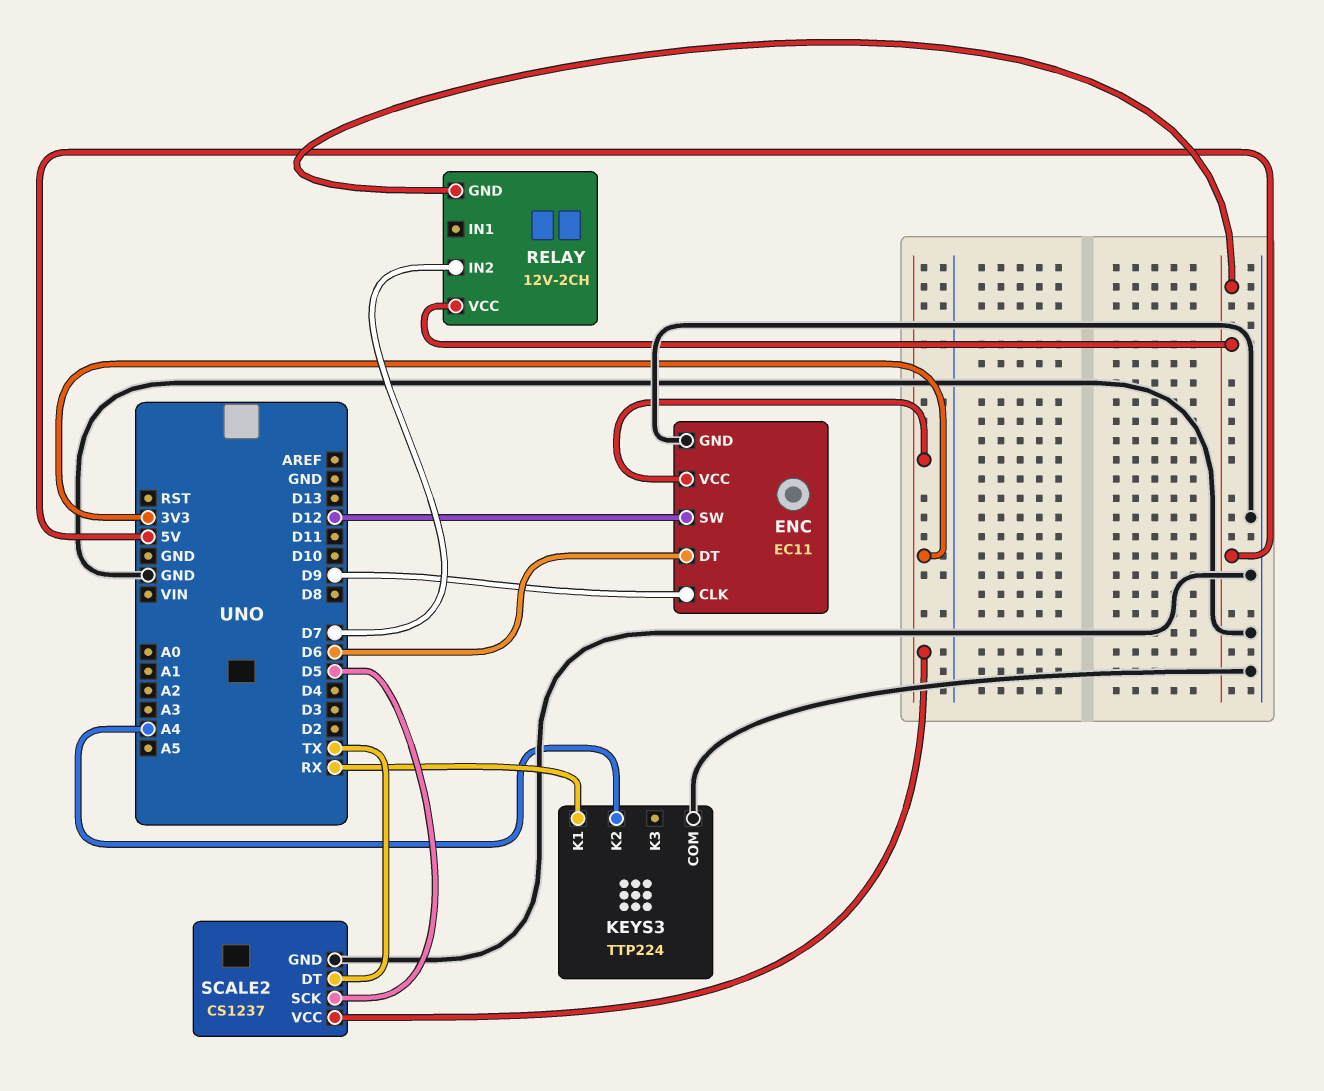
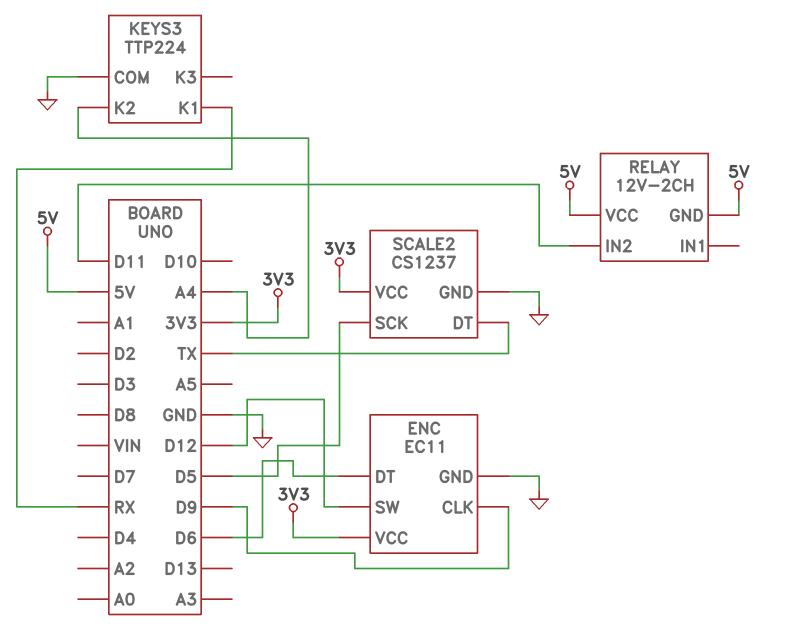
RELAY pin IN2: D7 -> D11

